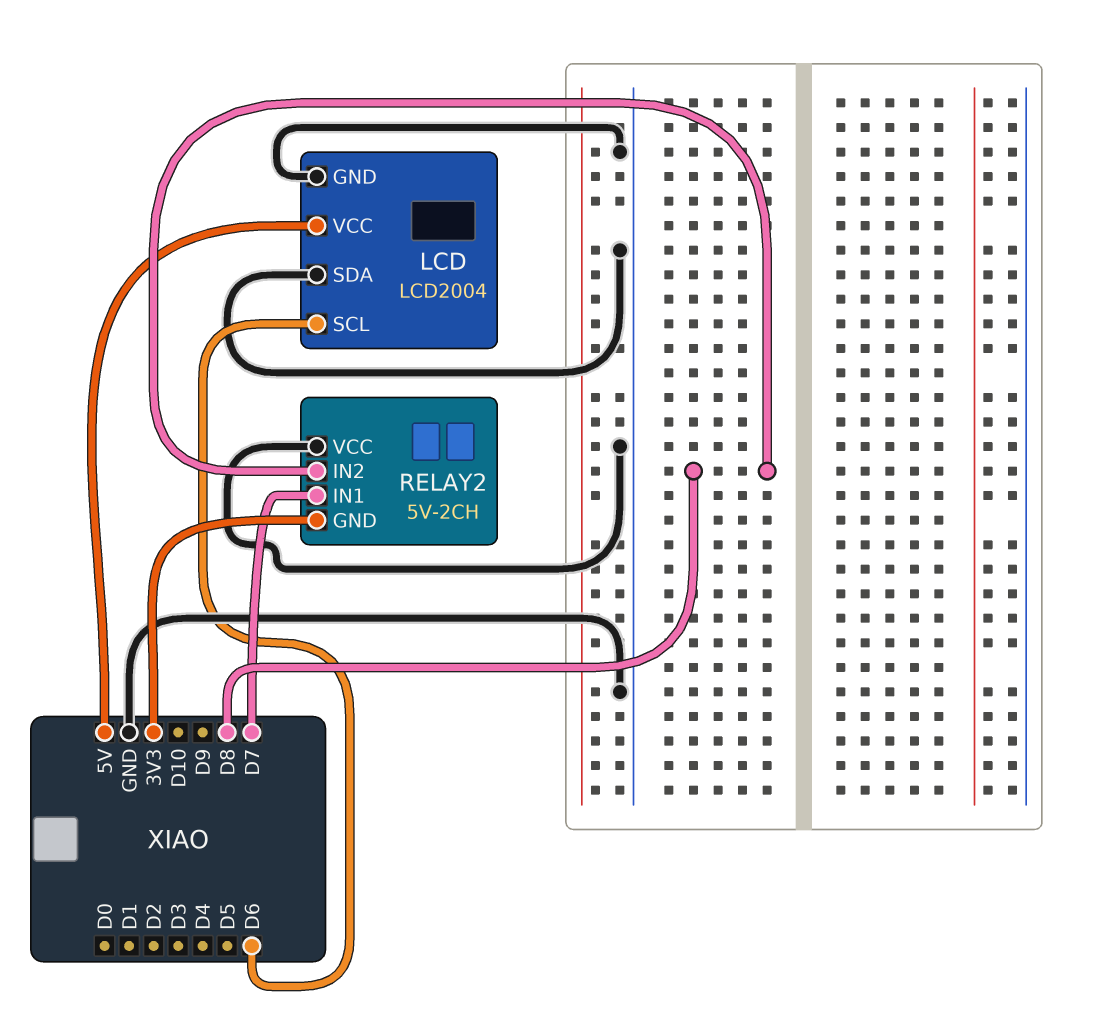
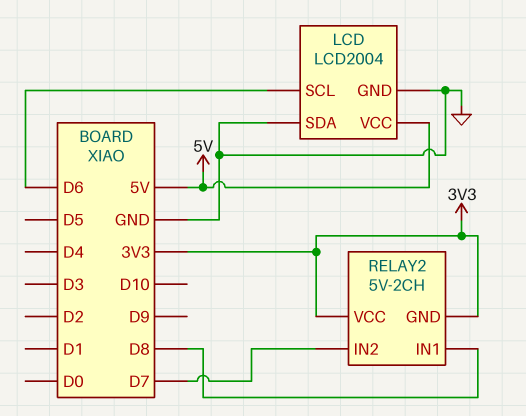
RELAY2 pin IN1: D7 -> D8
RELAY2 pin IN2: D8 -> D7
RELAY2 pin VCC: GND -> 3V3

